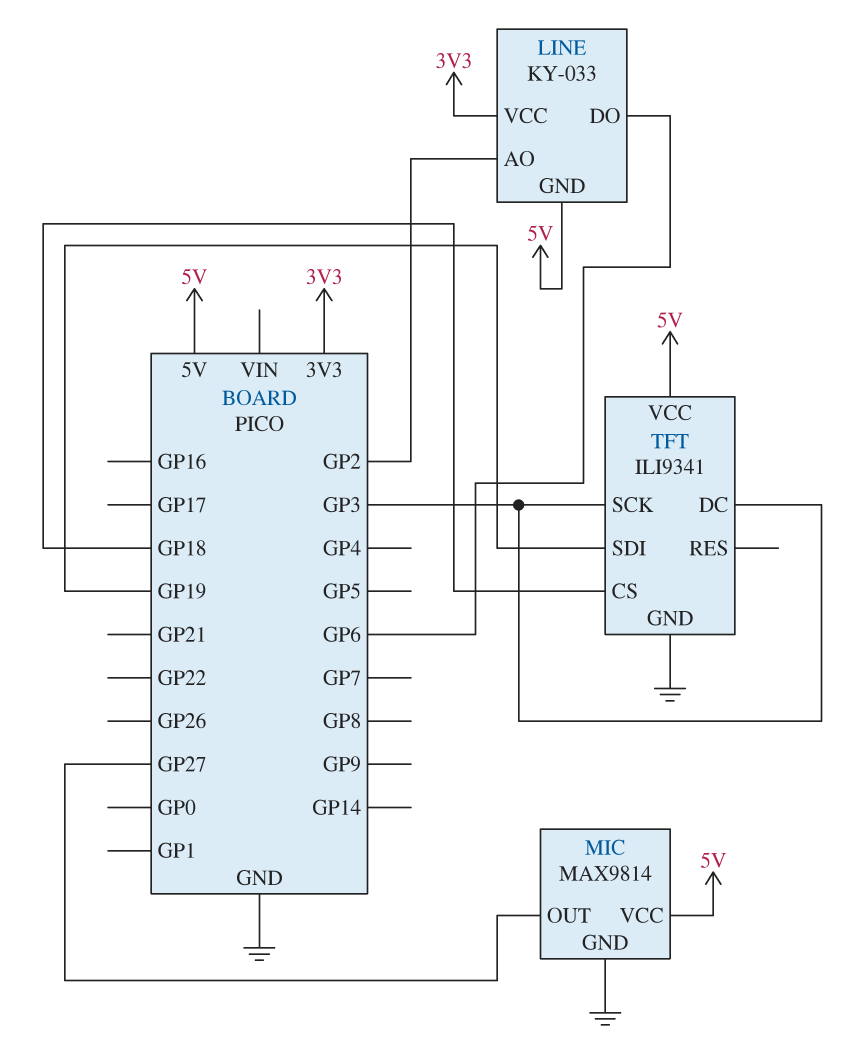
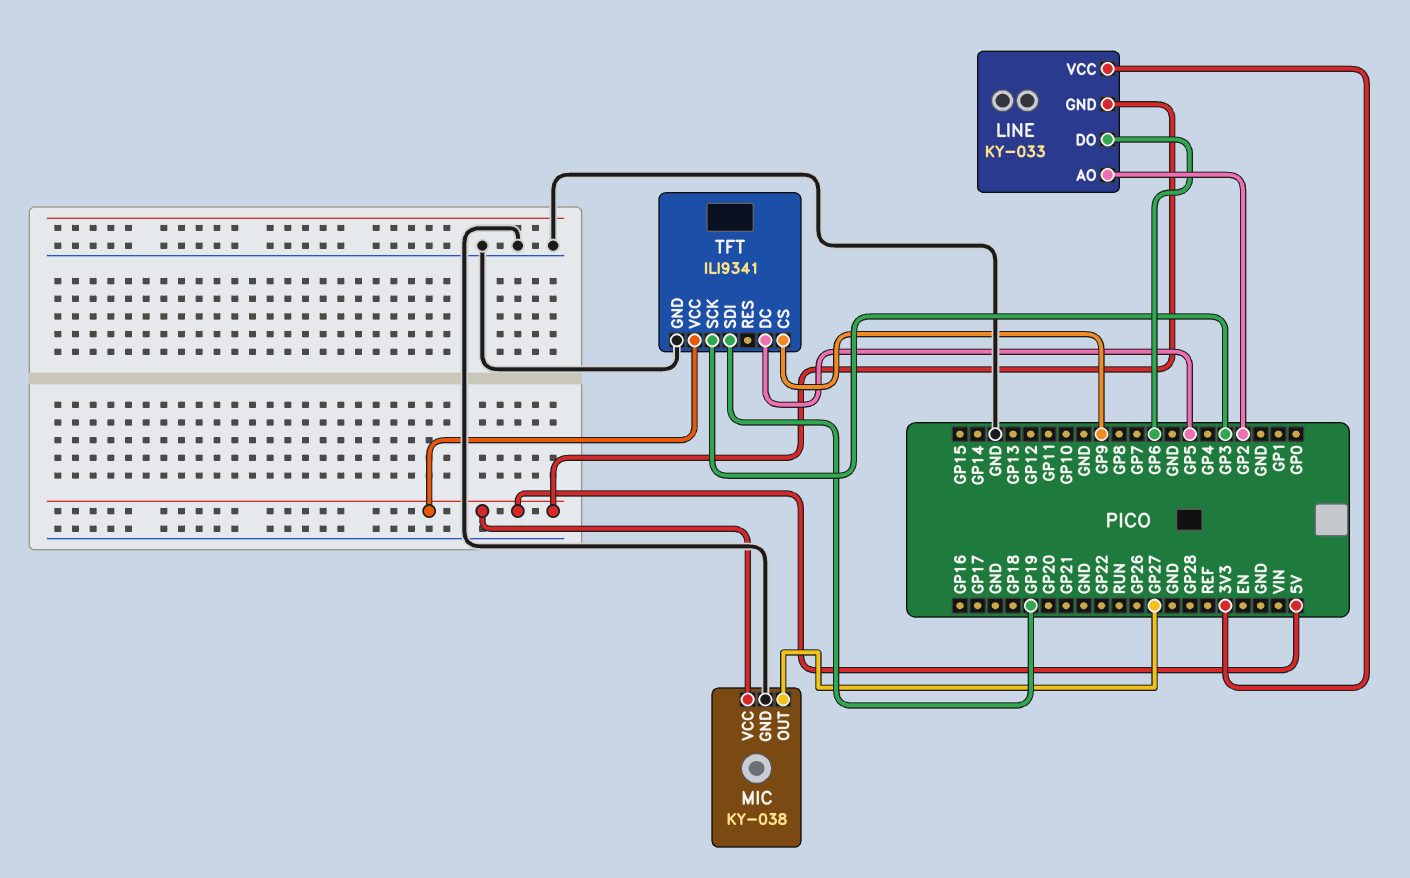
MIC: MAX9814 -> KY-038
TFT pin CS: GP18 -> GP9
TFT pin DC: GP3 -> GP5

